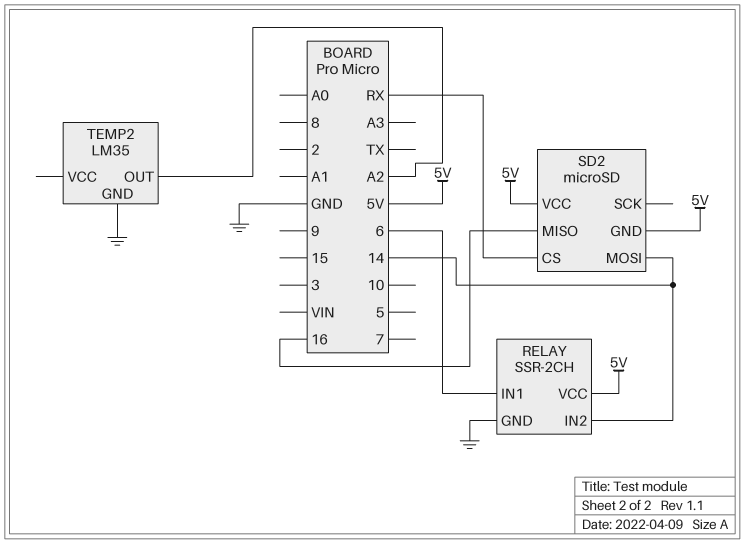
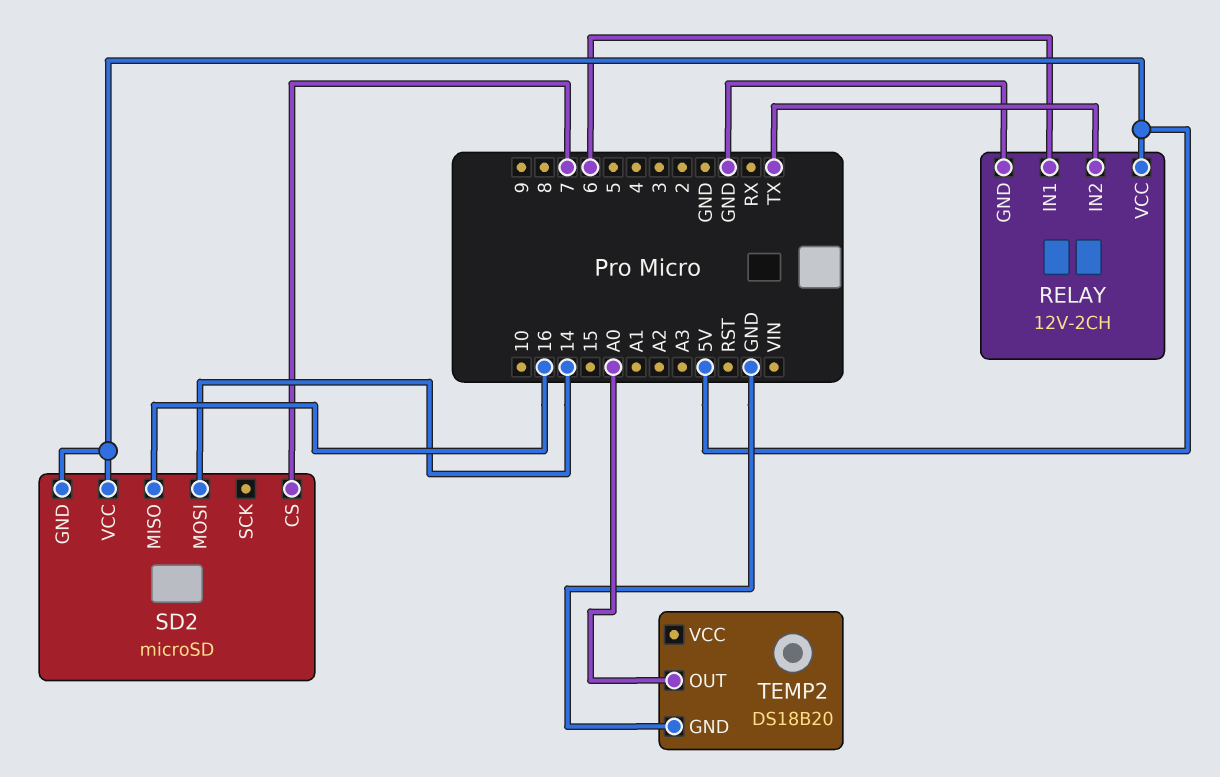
RELAY: SSR-2CH -> 12V-2CH
RELAY pin IN2: 14 -> TX
SD2 pin CS: RX -> 7
TEMP2: LM35 -> DS18B20
TEMP2 pin OUT: A2 -> A0

